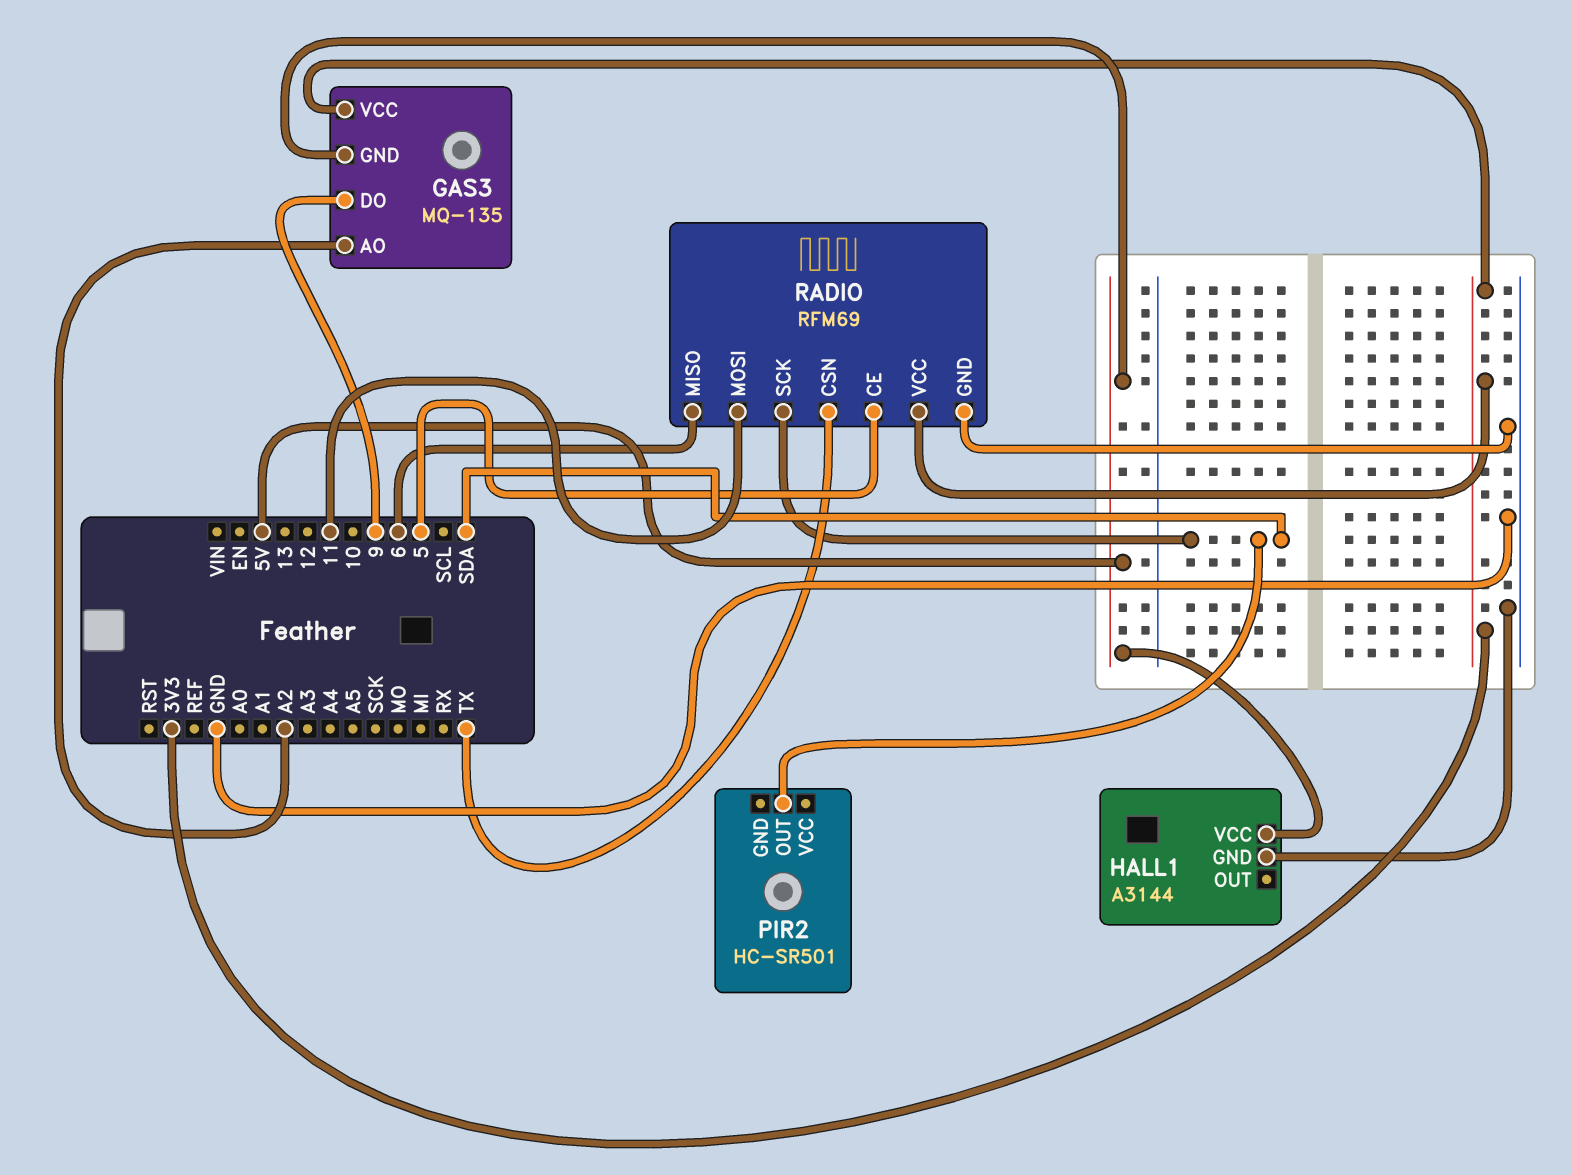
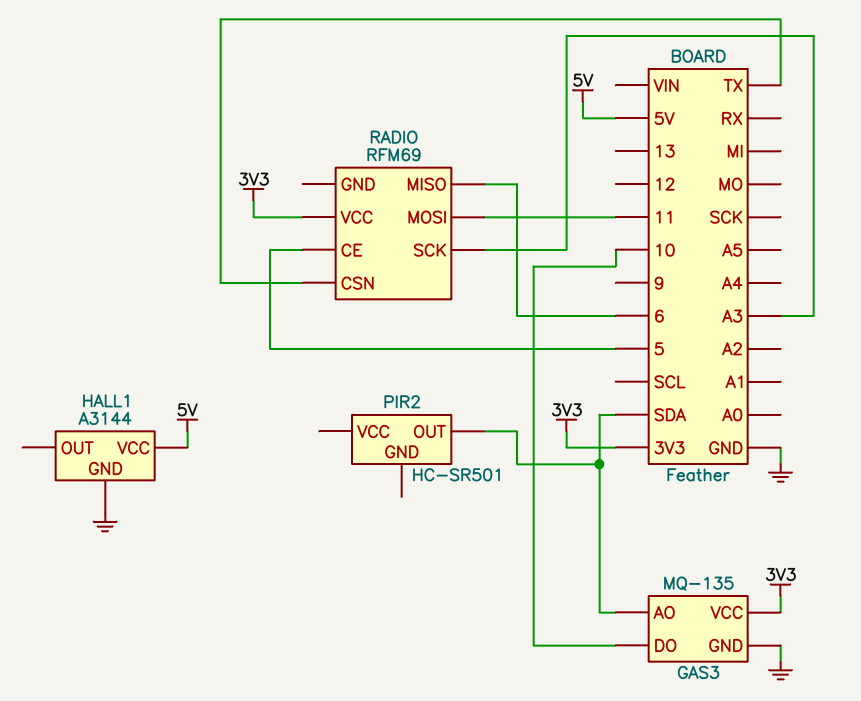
GAS3 pin AO: A2 -> SDA
GAS3 pin DO: 9 -> 10
GAS3 pin GND: 5V -> GND
RADIO pin GND: GND -> none
RADIO pin SCK: SDA -> A3

